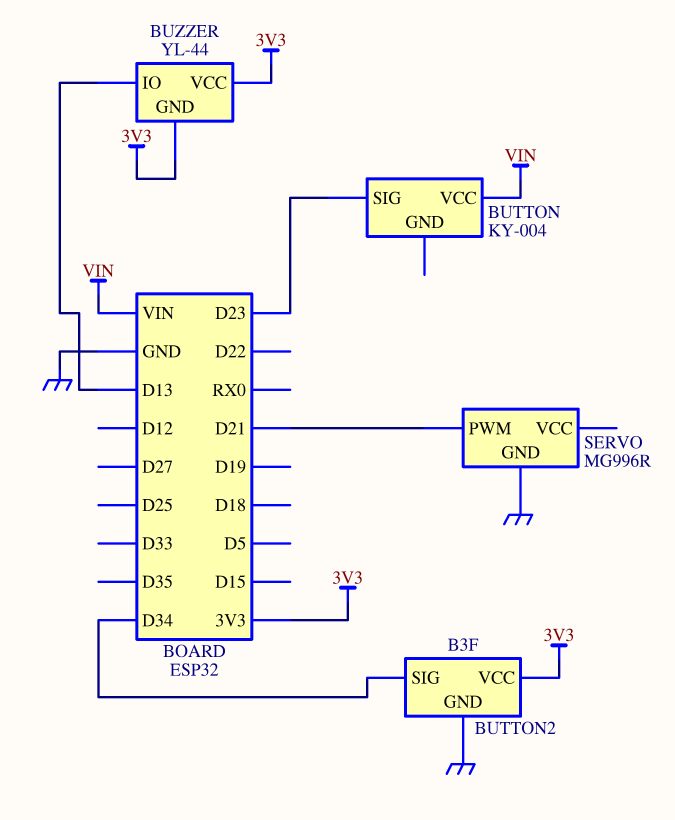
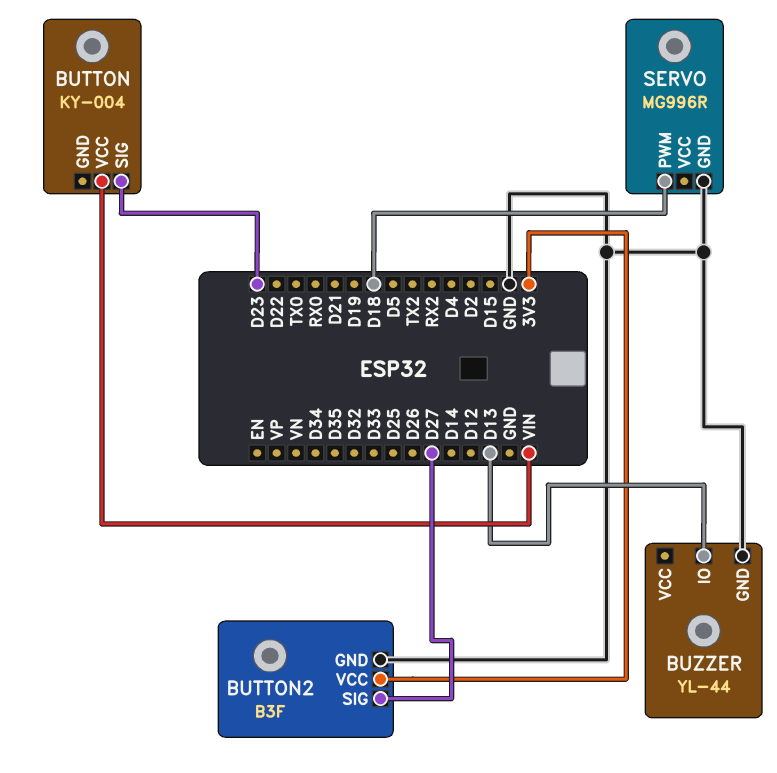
BUTTON2 pin SIG: D34 -> D27
BUZZER pin GND: 3V3 -> GND
BUZZER pin VCC: 3V3 -> none
SERVO pin PWM: D21 -> D18

